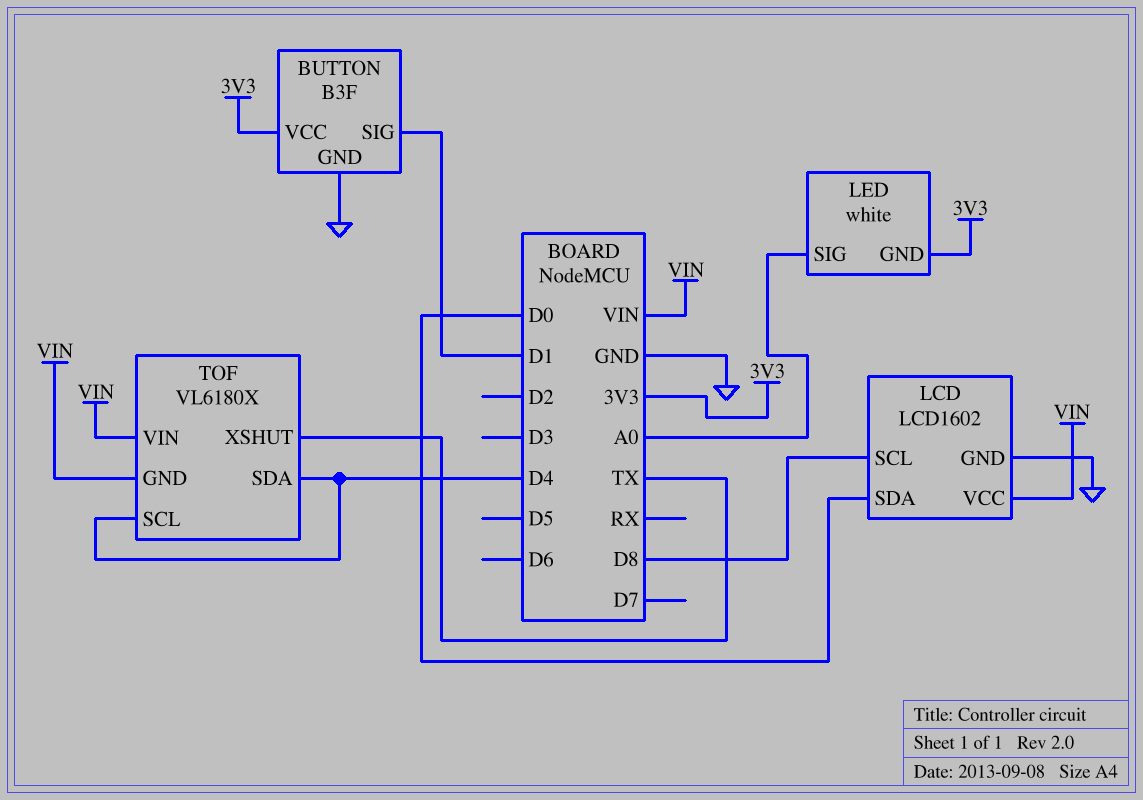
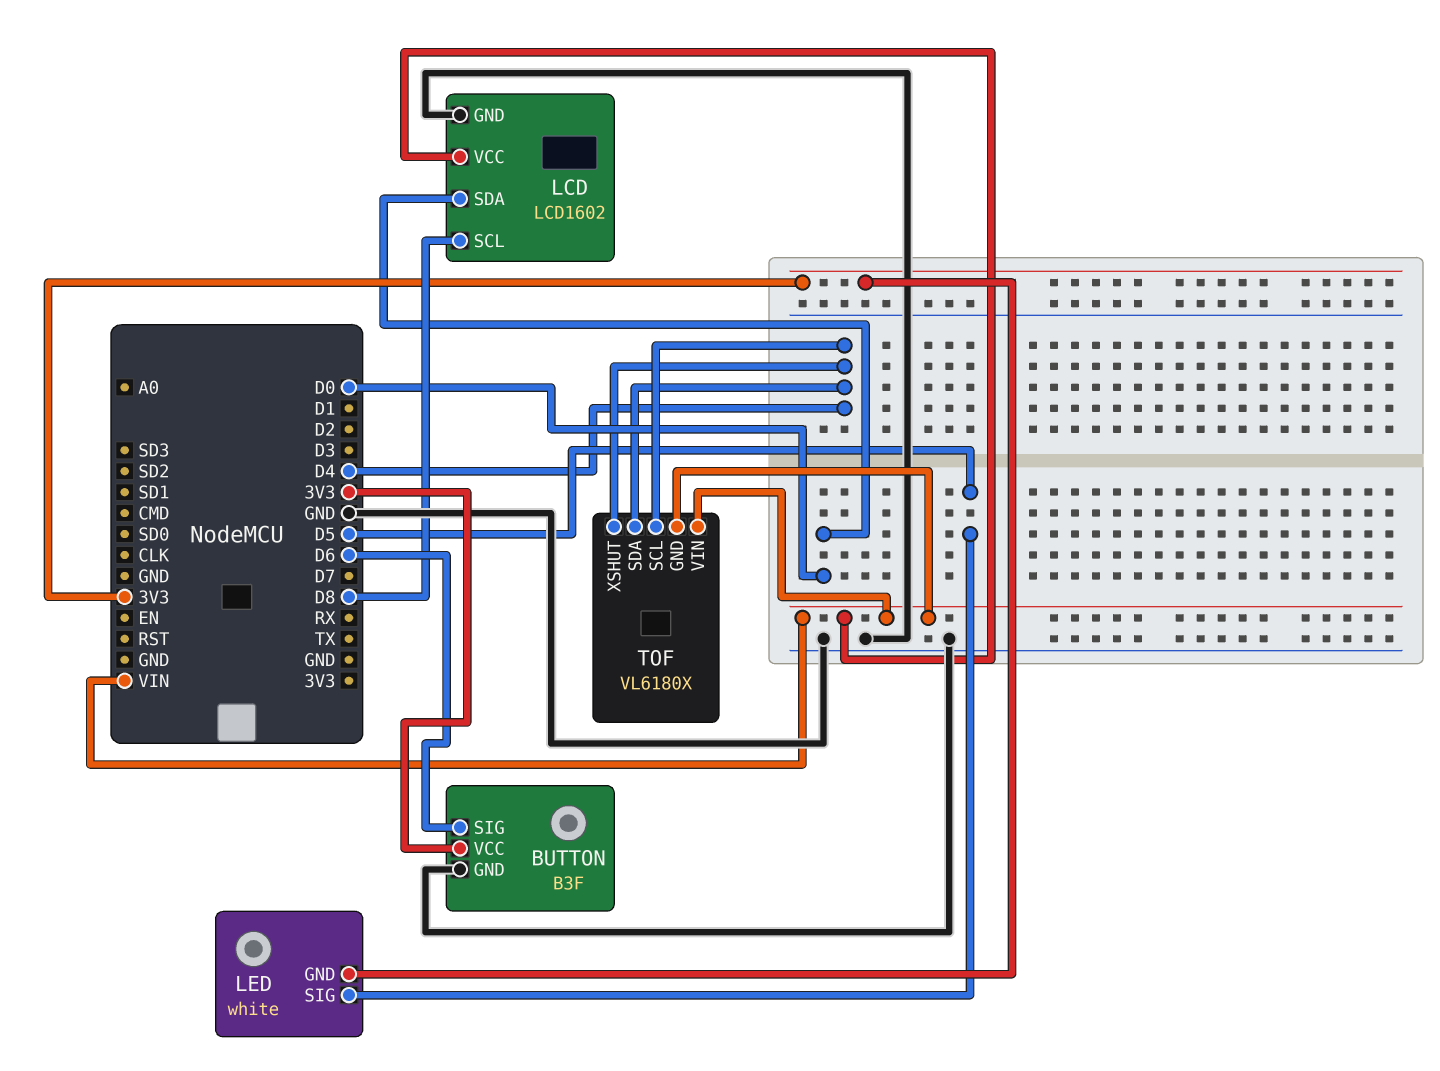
BUTTON pin SIG: D1 -> D6
LED pin SIG: A0 -> D5
TOF pin XSHUT: TX -> D4

